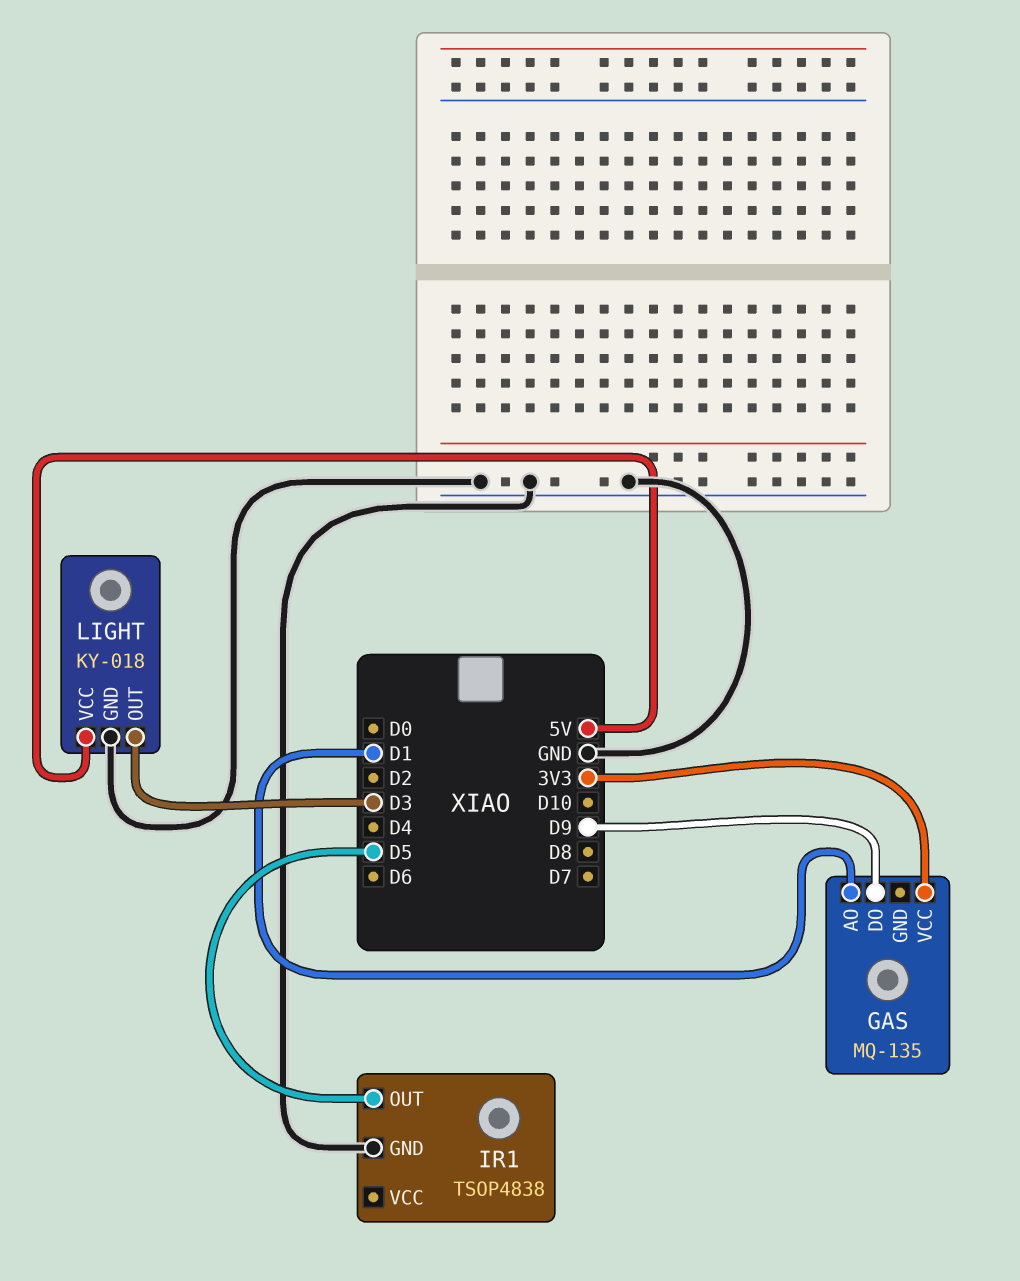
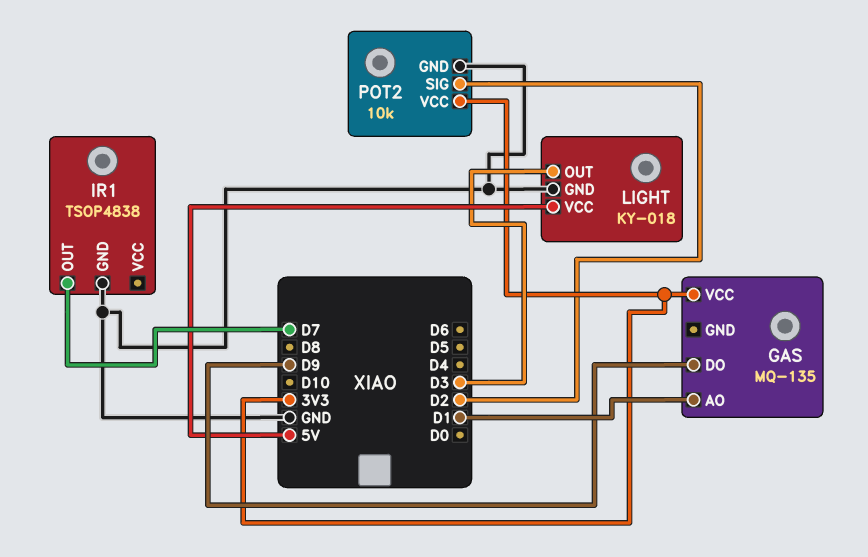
IR1 pin OUT: D5 -> D7
POT2: none -> 10k
POT2 pin GND: none -> GND
POT2 pin SIG: none -> D2
POT2 pin VCC: none -> 3V3

